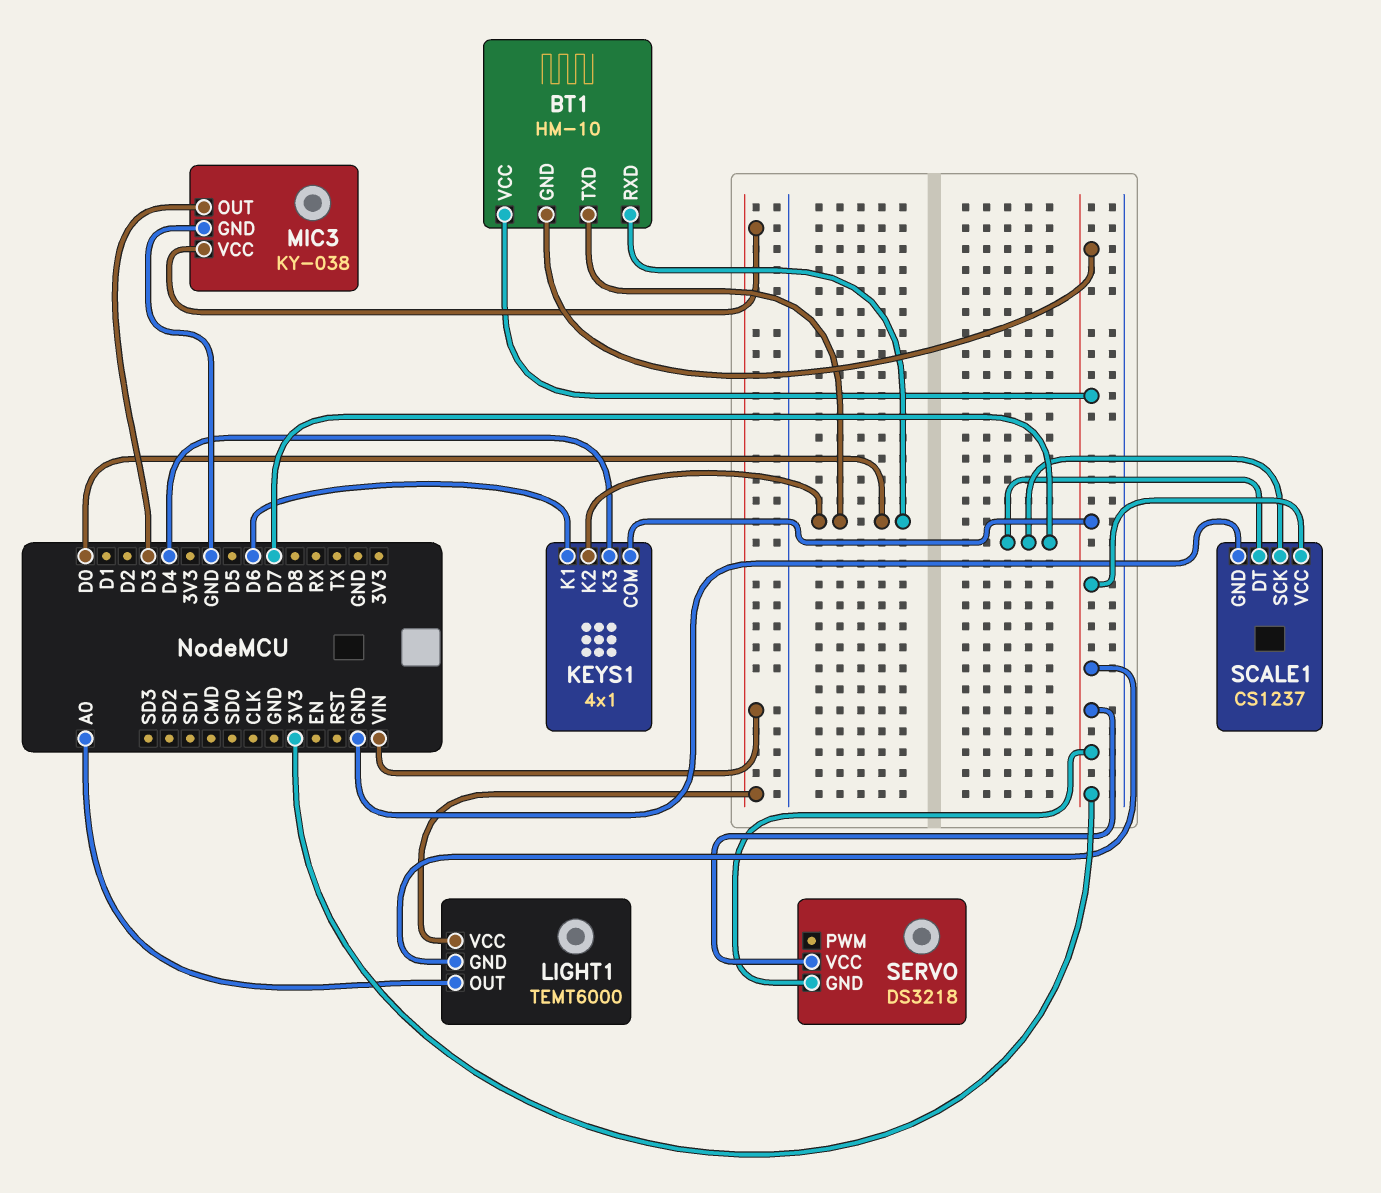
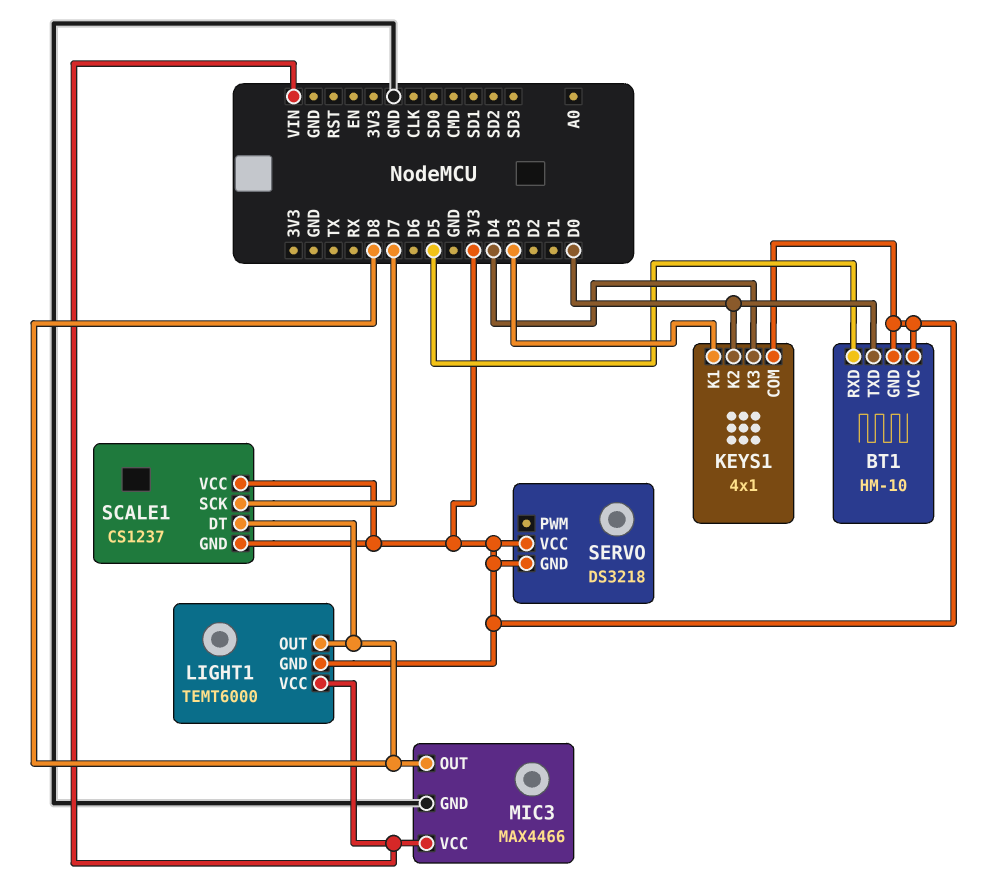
BT1 pin RXD: D0 -> D5
KEYS1 pin K1: D6 -> D3
LIGHT1 pin OUT: A0 -> D8
MIC3: KY-038 -> MAX4466
MIC3 pin OUT: D3 -> D8
SCALE1 pin DT: D7 -> D8
SCALE1 pin GND: GND -> 3V3

